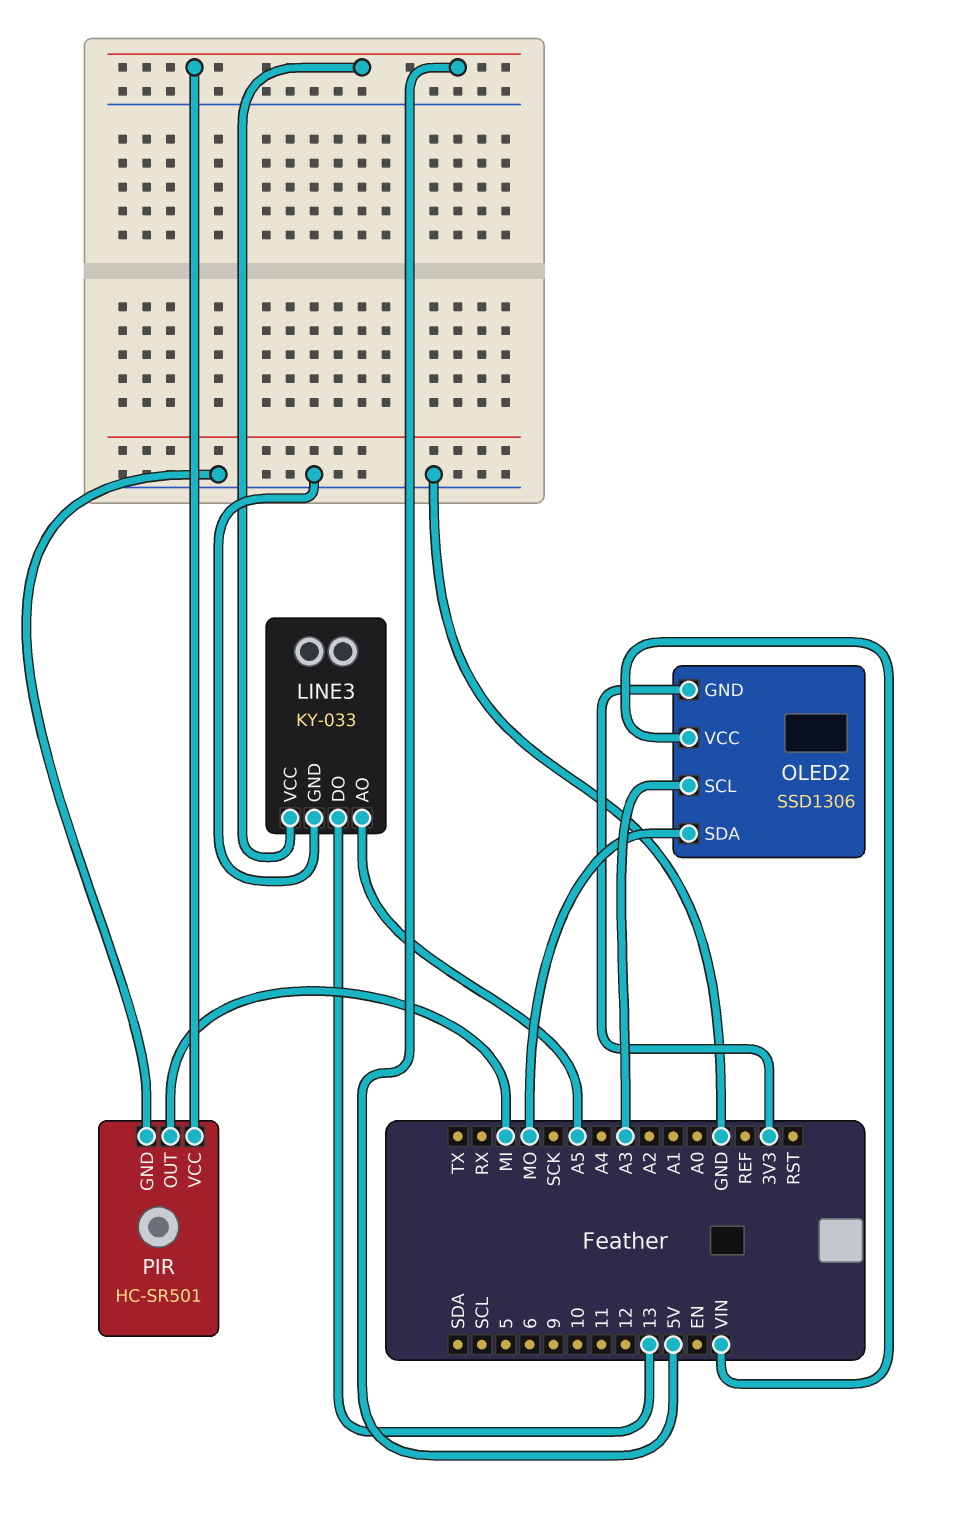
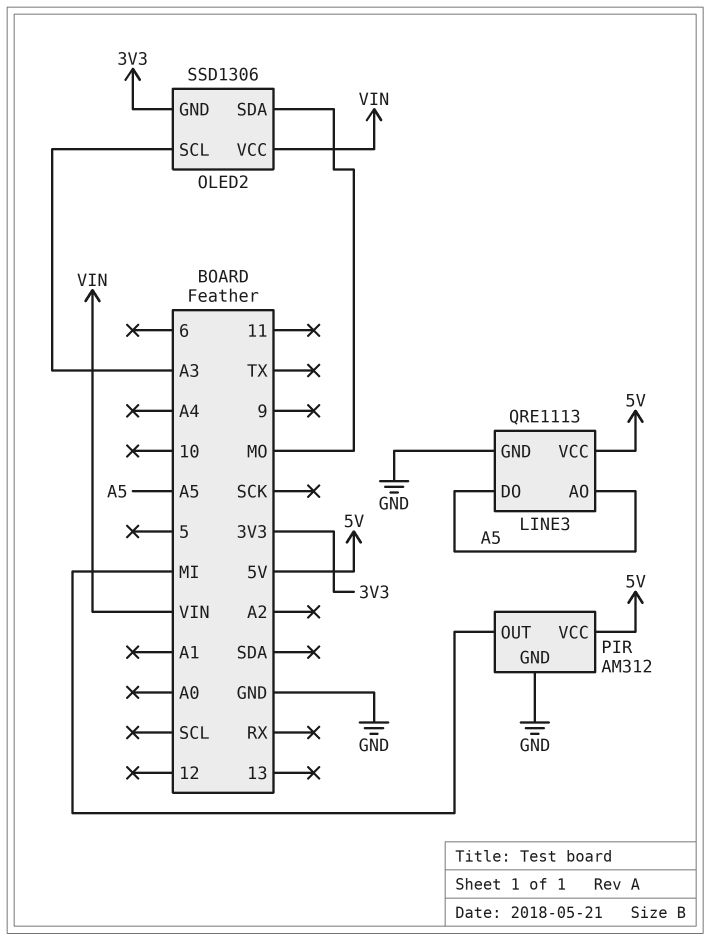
LINE3: KY-033 -> QRE1113
LINE3 pin DO: 13 -> A5
PIR: HC-SR501 -> AM312

